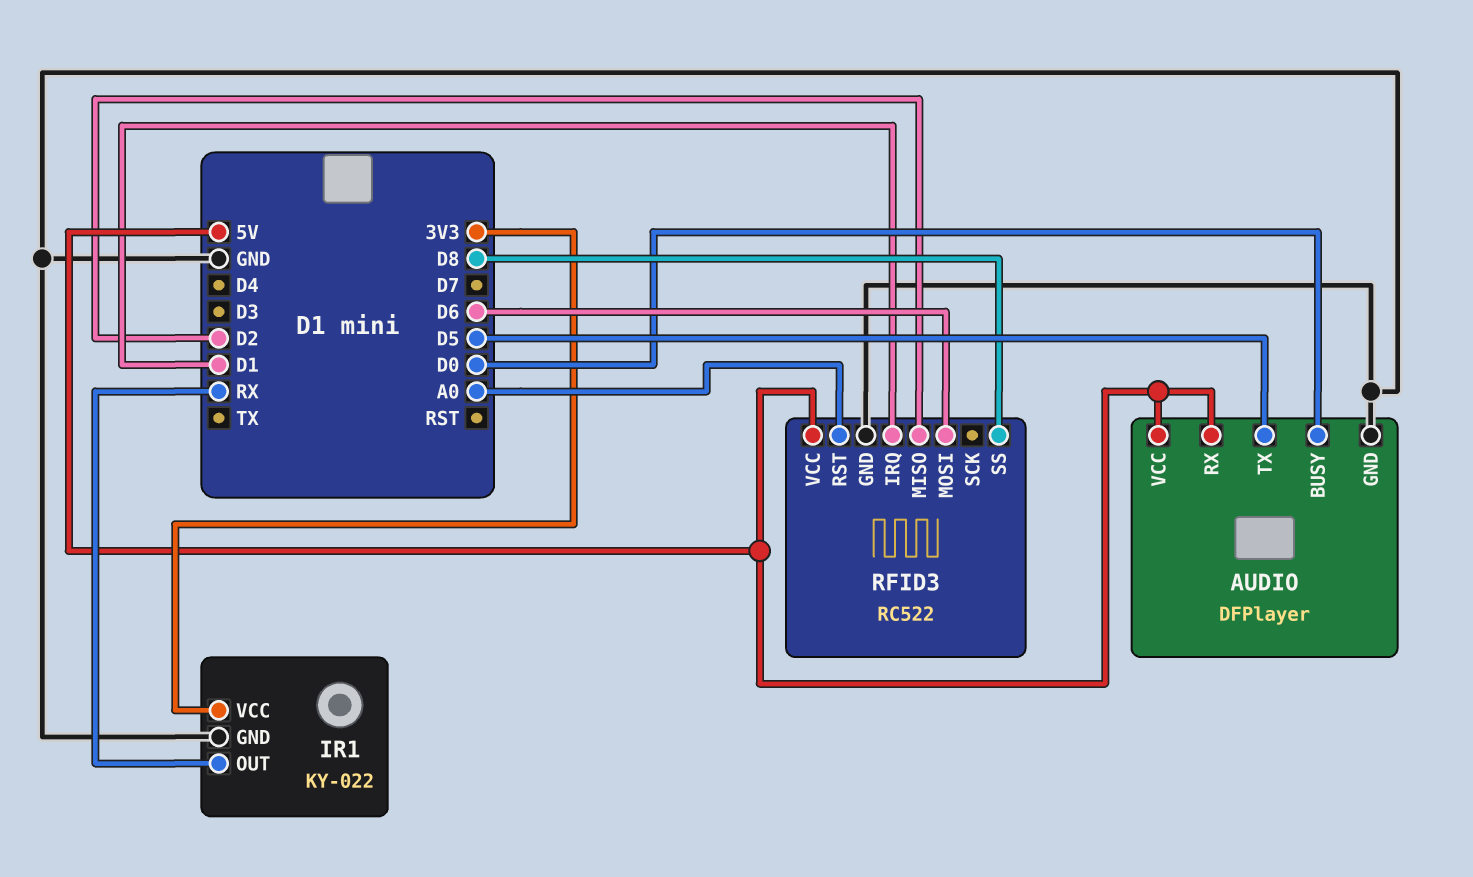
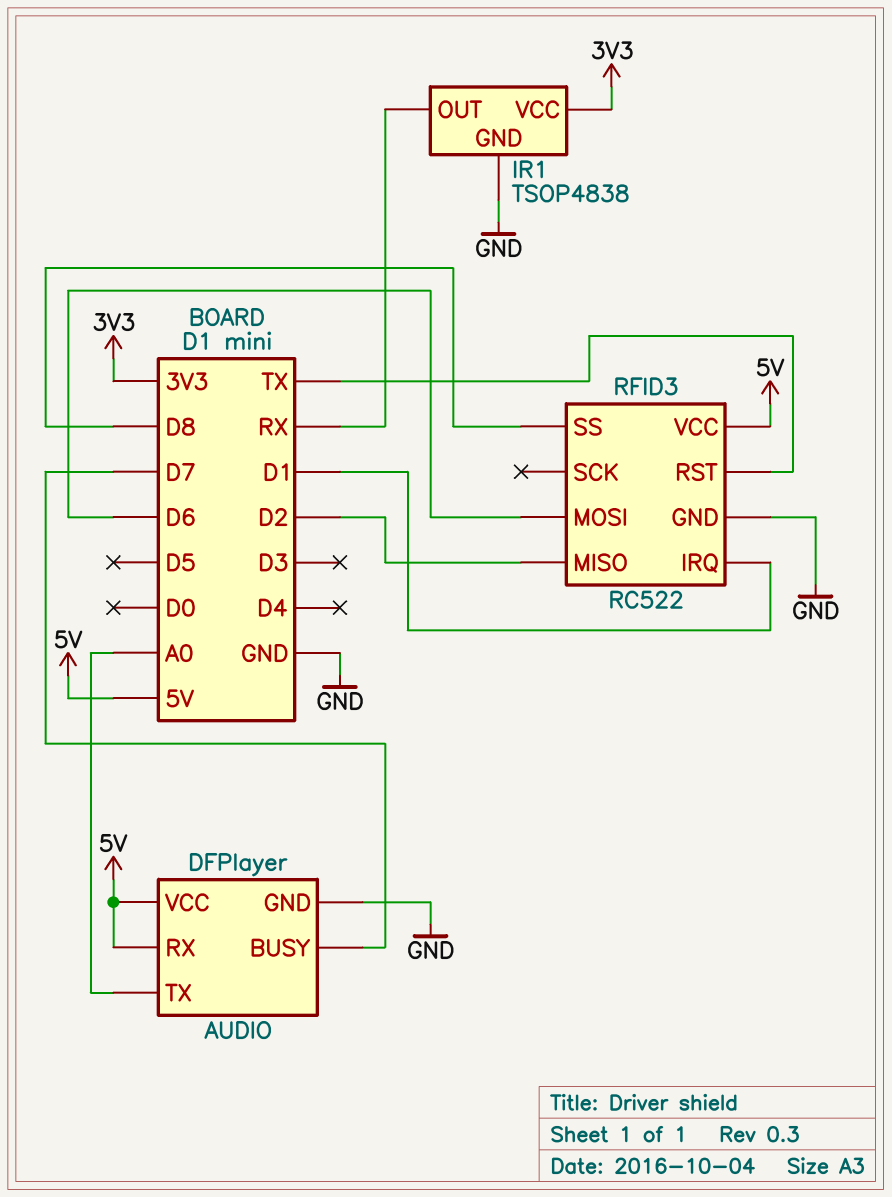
AUDIO pin BUSY: D0 -> D7
AUDIO pin TX: D5 -> A0
IR1: KY-022 -> TSOP4838
RFID3 pin RST: A0 -> TX

